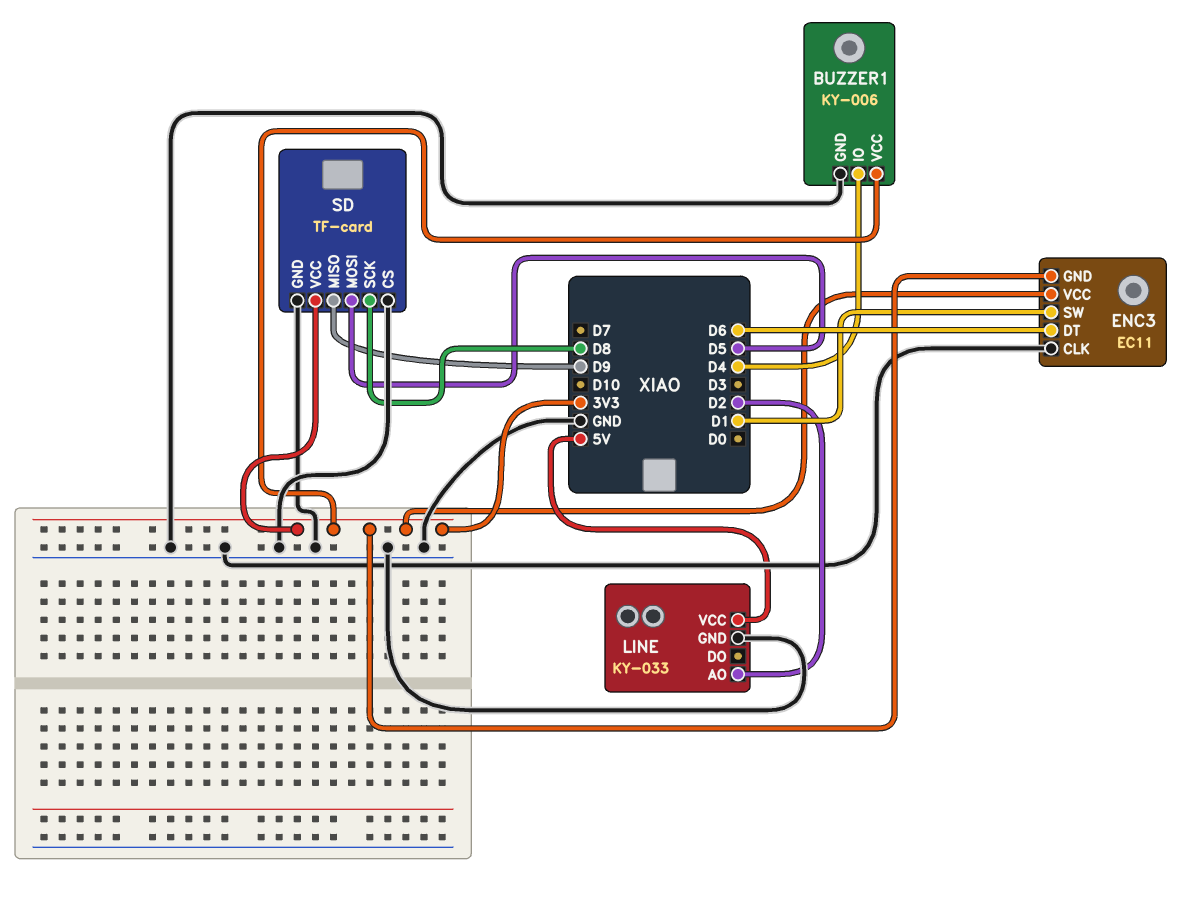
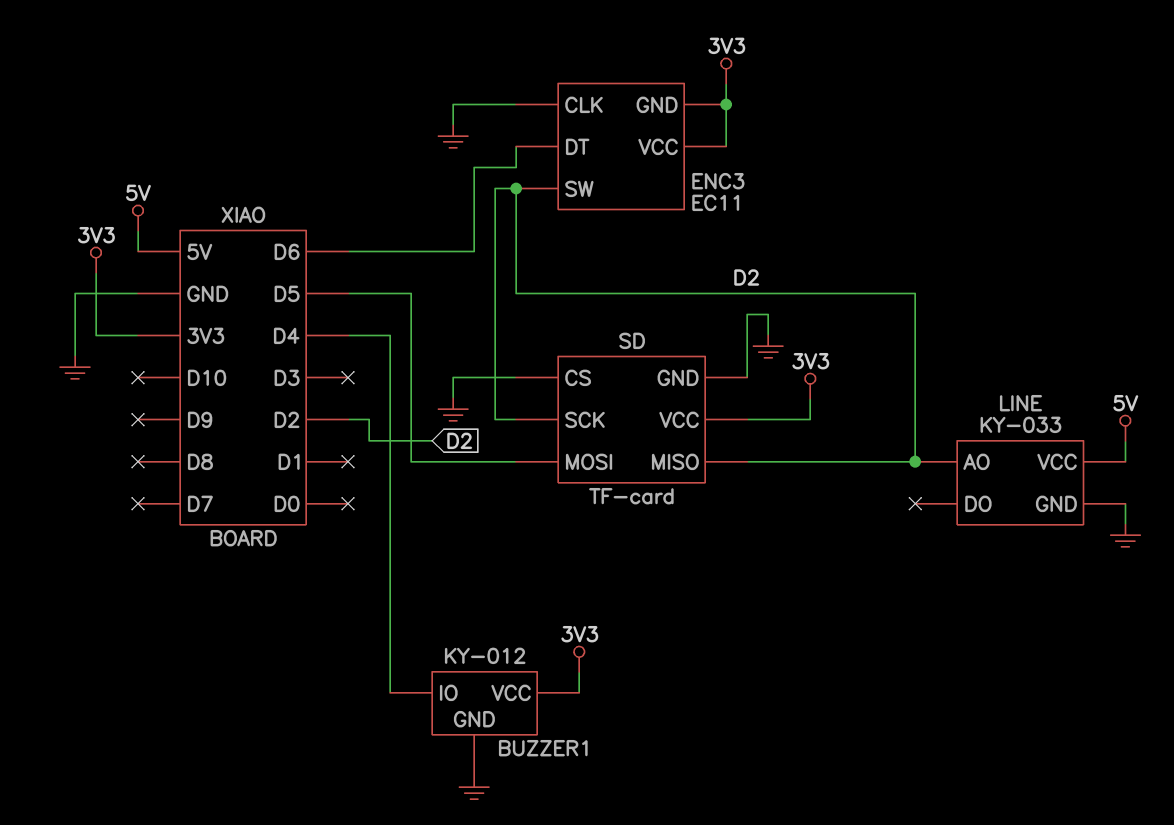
BUZZER1: KY-006 -> KY-012
ENC3 pin SW: D1 -> D2
SD pin MISO: D9 -> D2
SD pin SCK: D8 -> D2

